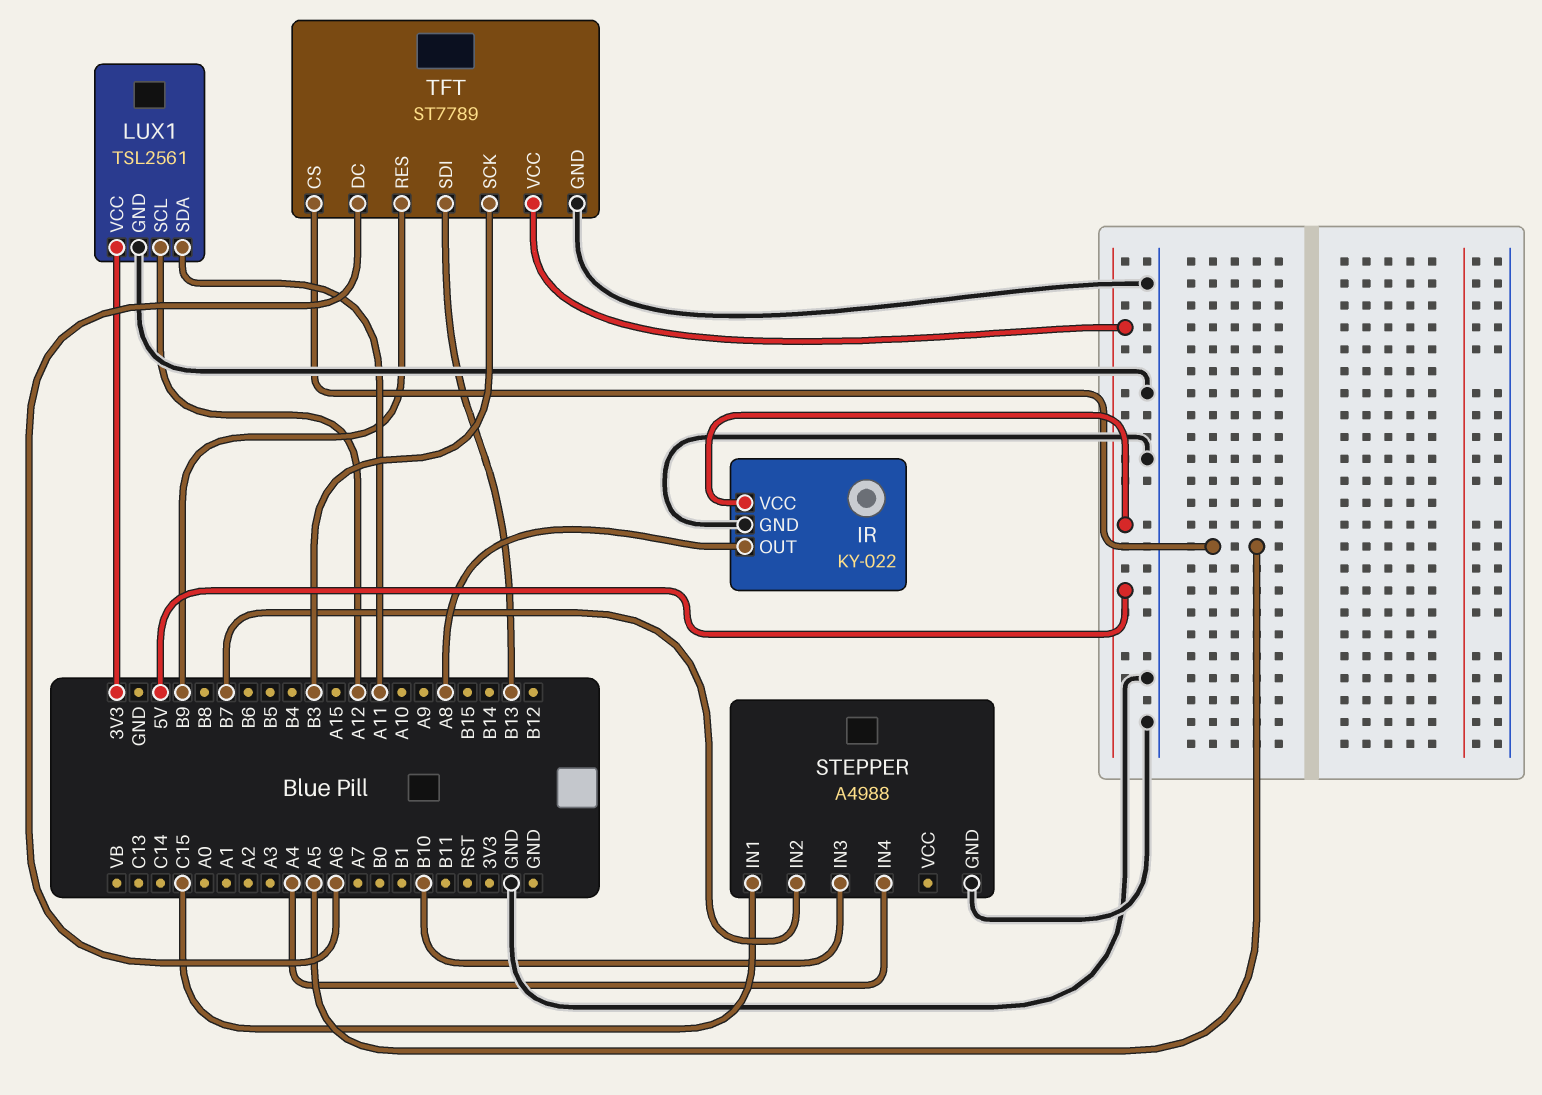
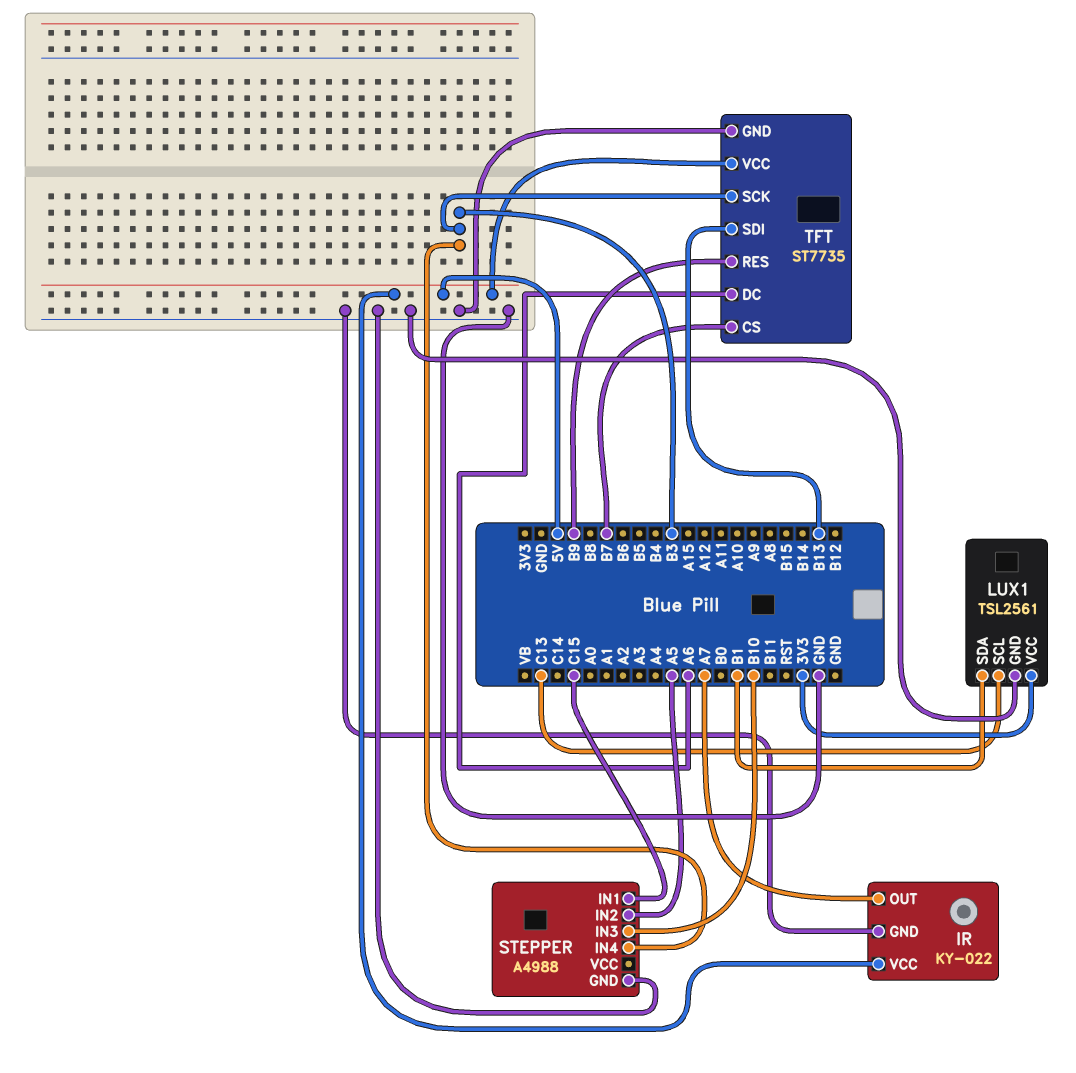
IR pin OUT: A8 -> A7
LUX1 pin SCL: A12 -> C13
LUX1 pin SDA: A11 -> B1
STEPPER pin IN2: B7 -> A5
STEPPER pin IN4: A4 -> B3
TFT: ST7789 -> ST7735
TFT pin CS: A5 -> B7

